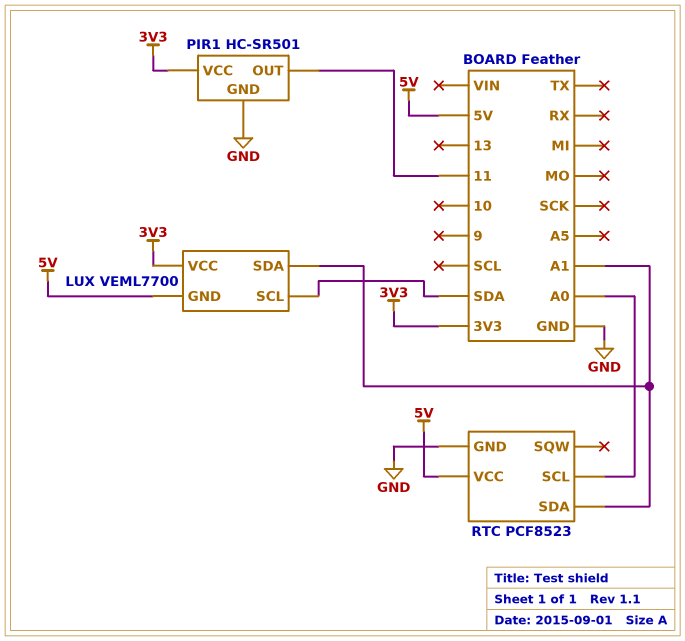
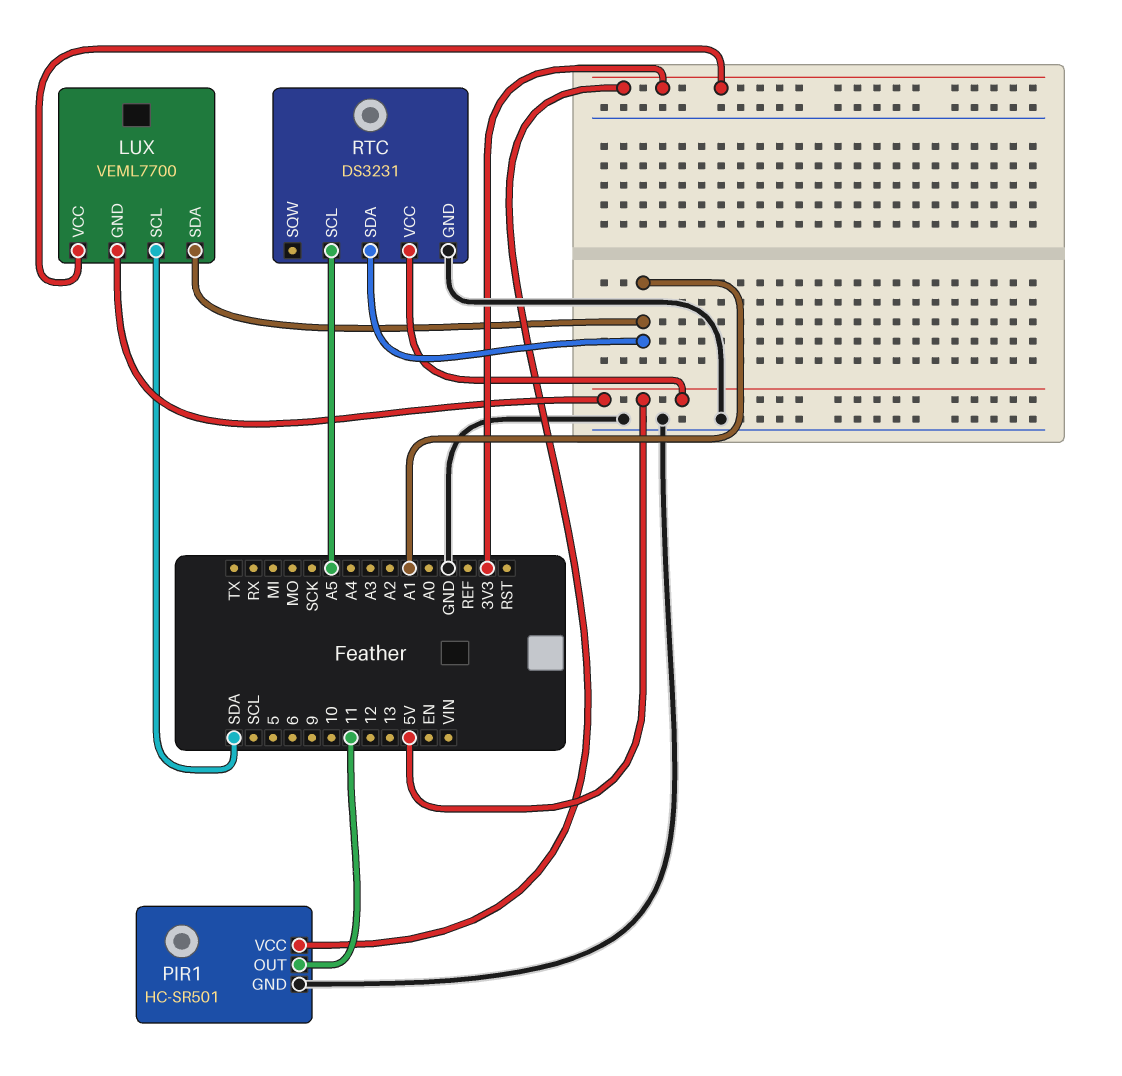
RTC: PCF8523 -> DS3231
RTC pin SCL: A0 -> A5

